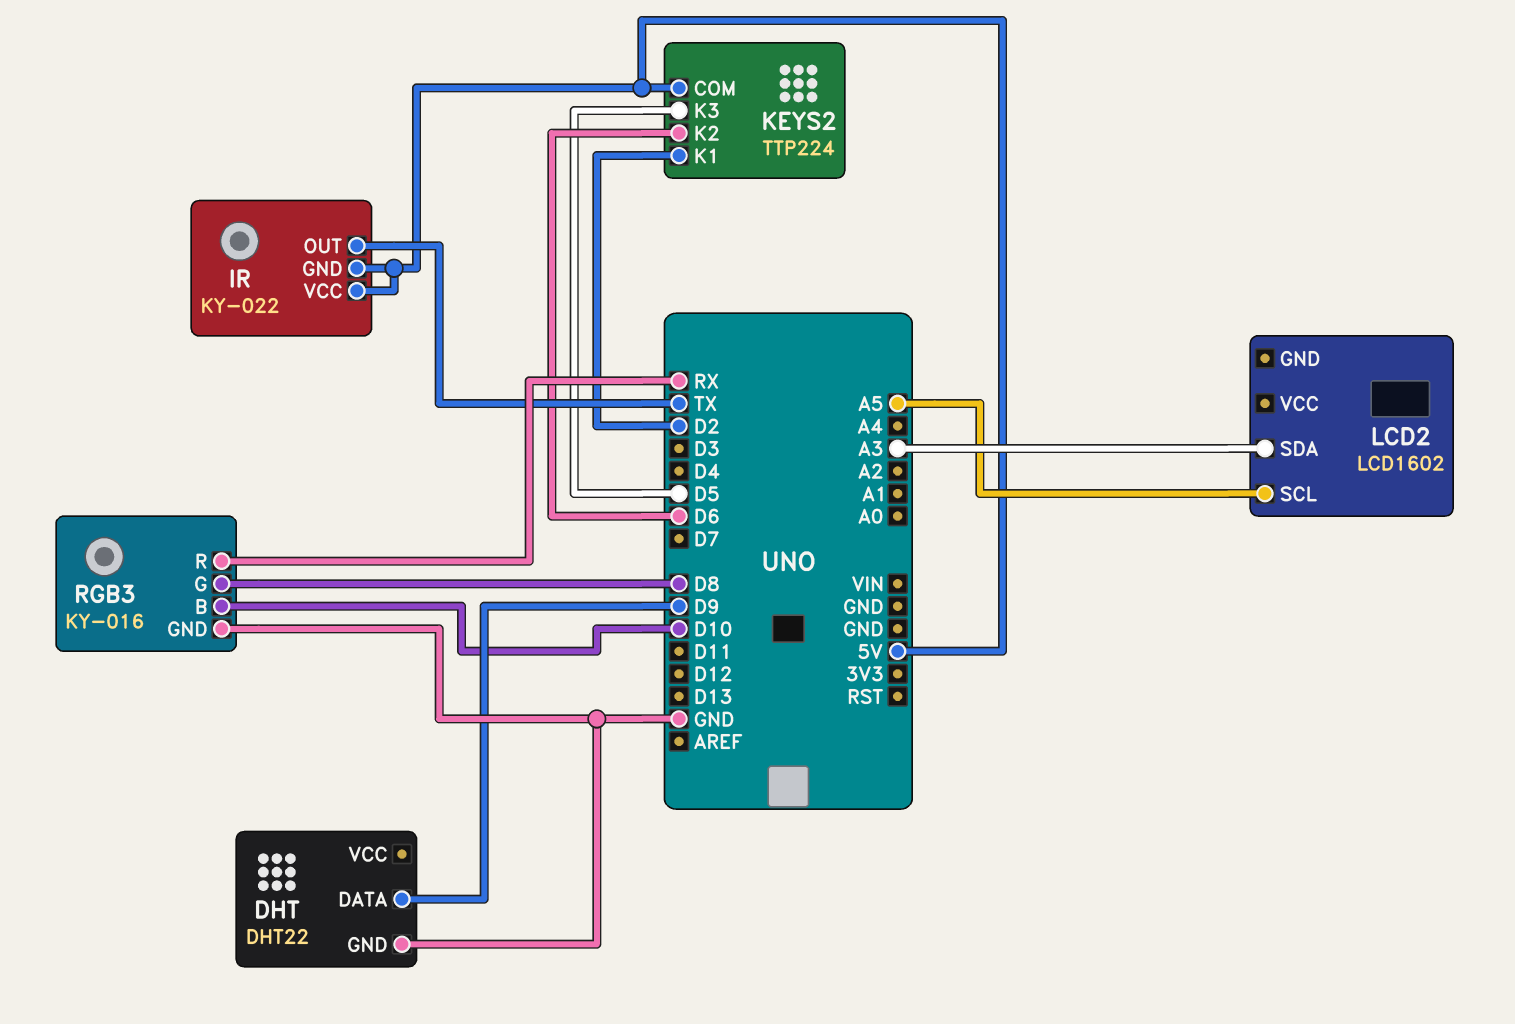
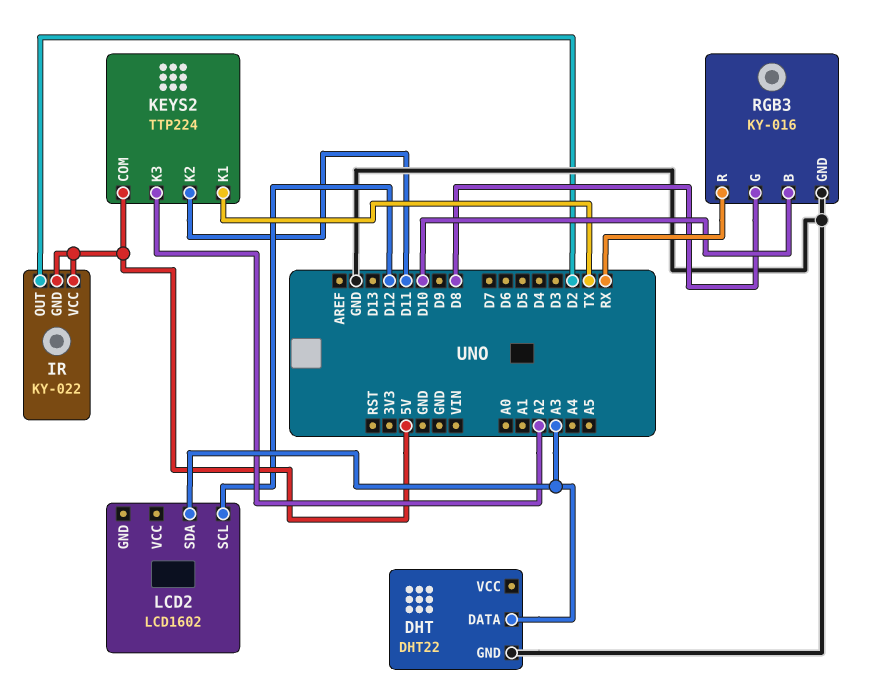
DHT pin DATA: D9 -> A3
IR pin OUT: TX -> D2
KEYS2 pin K1: D2 -> TX
KEYS2 pin K2: D6 -> D11
KEYS2 pin K3: D5 -> A2
LCD2 pin SCL: A5 -> D12

